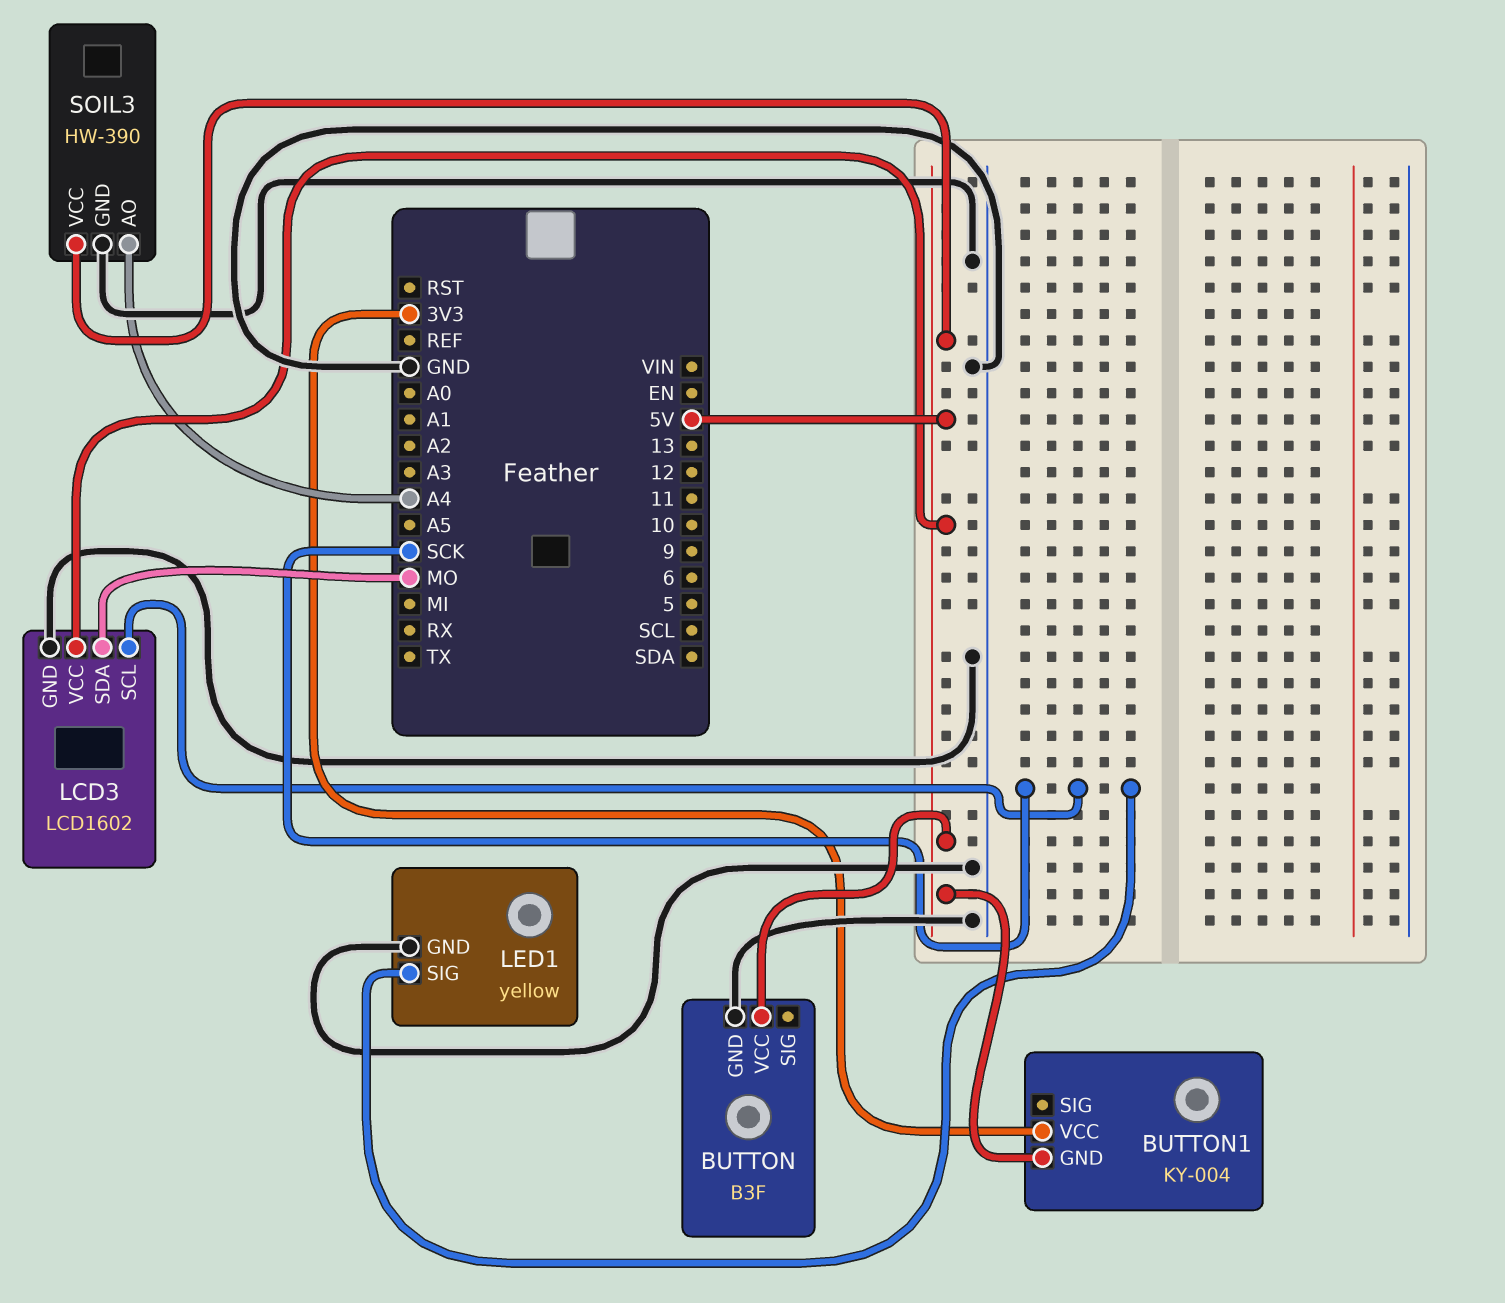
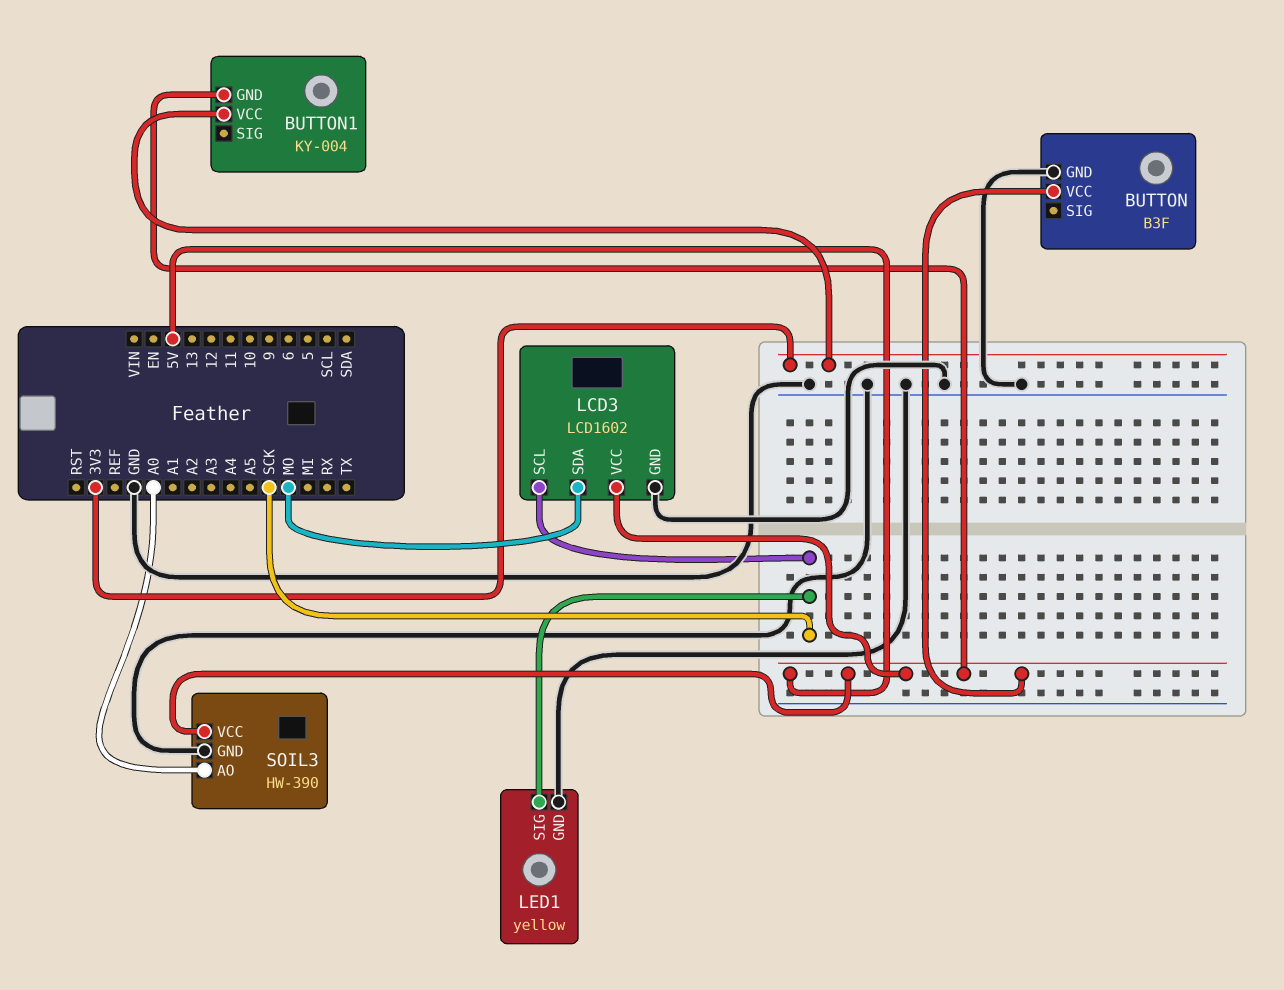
SOIL3 pin AO: A4 -> A0

